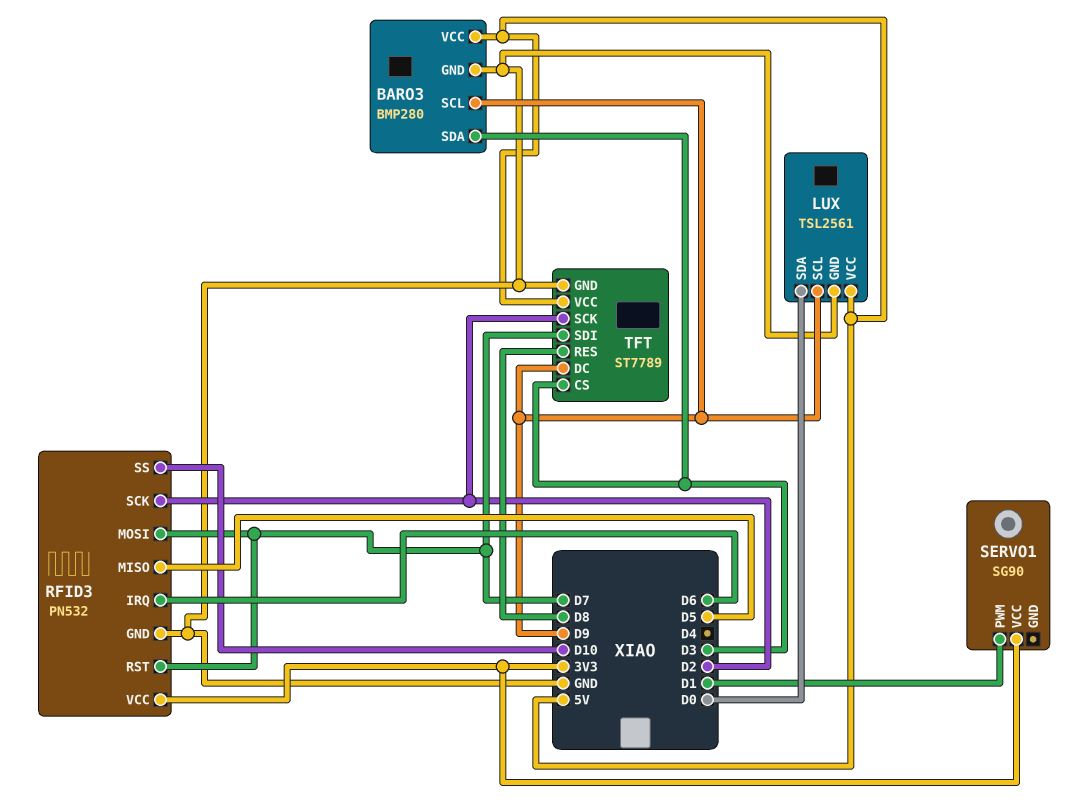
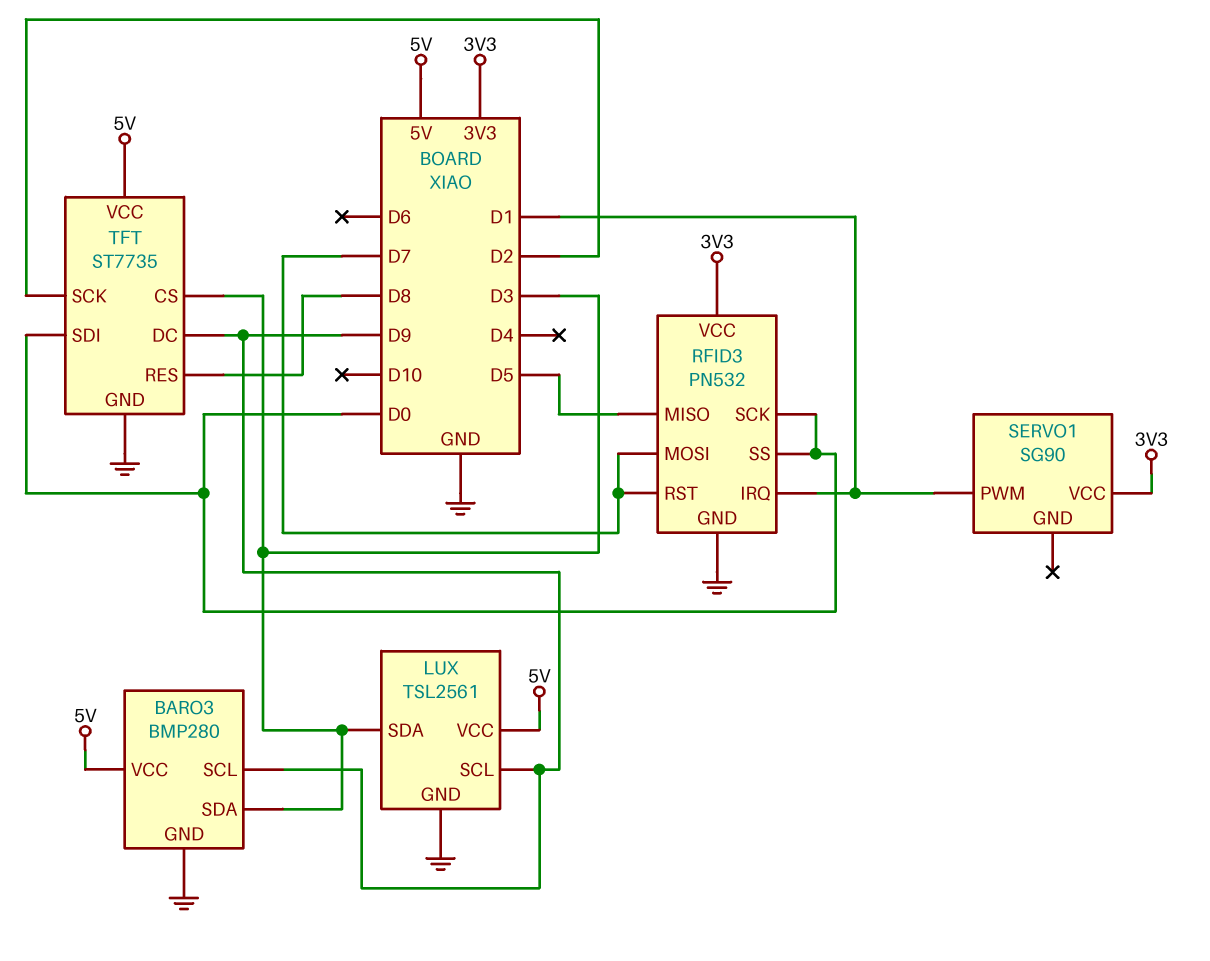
LUX pin SDA: D0 -> D3
RFID3 pin IRQ: D6 -> D1
RFID3 pin SCK: D2 -> D0
RFID3 pin SS: D10 -> D0
TFT: ST7789 -> ST7735
TFT pin SDI: D7 -> D0

